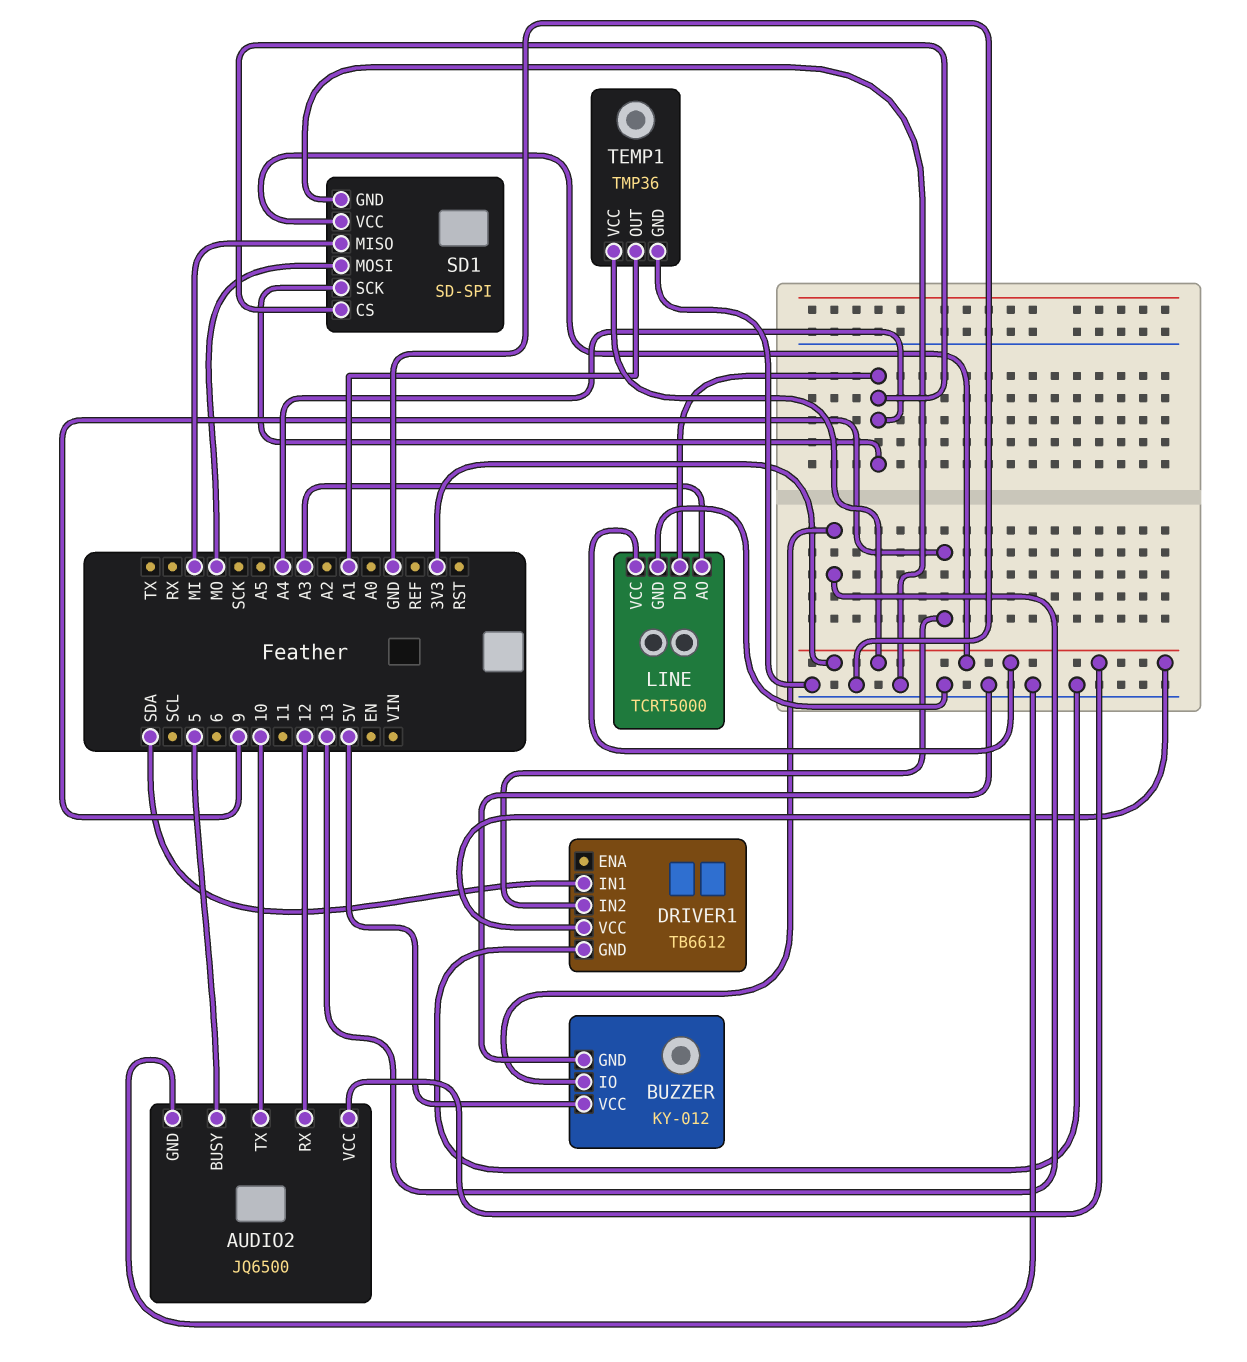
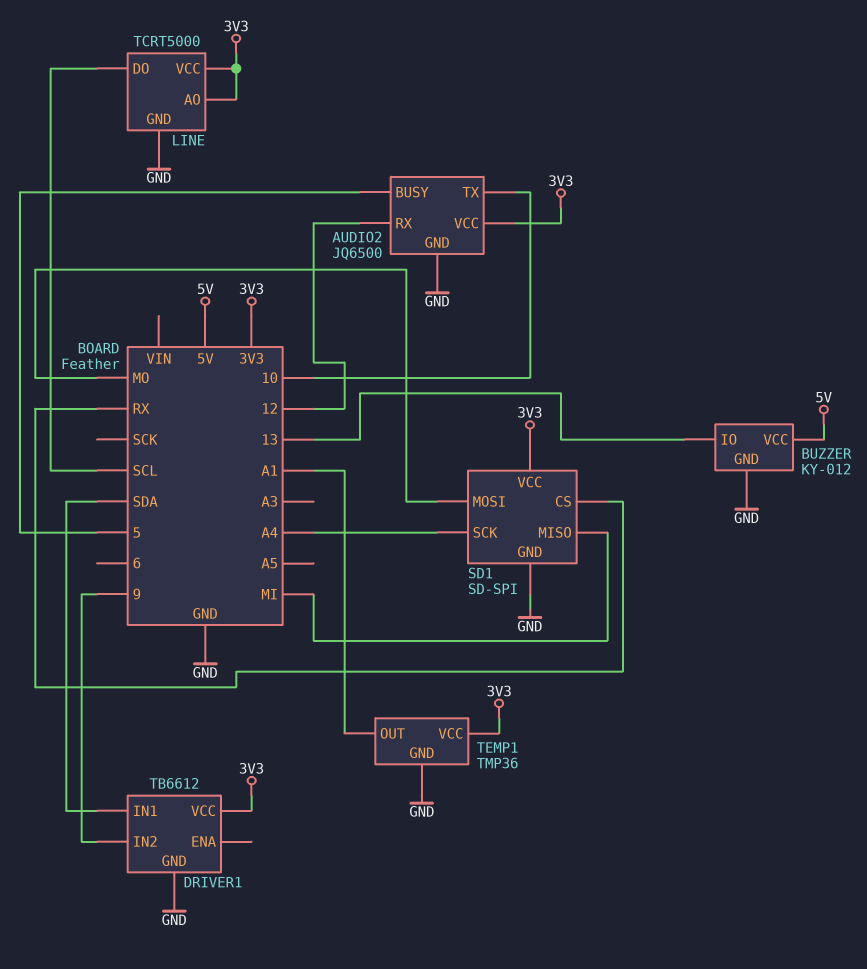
LINE pin AO: A3 -> 3V3
LINE pin DO: A4 -> SCL
SD1 pin CS: A4 -> RX

